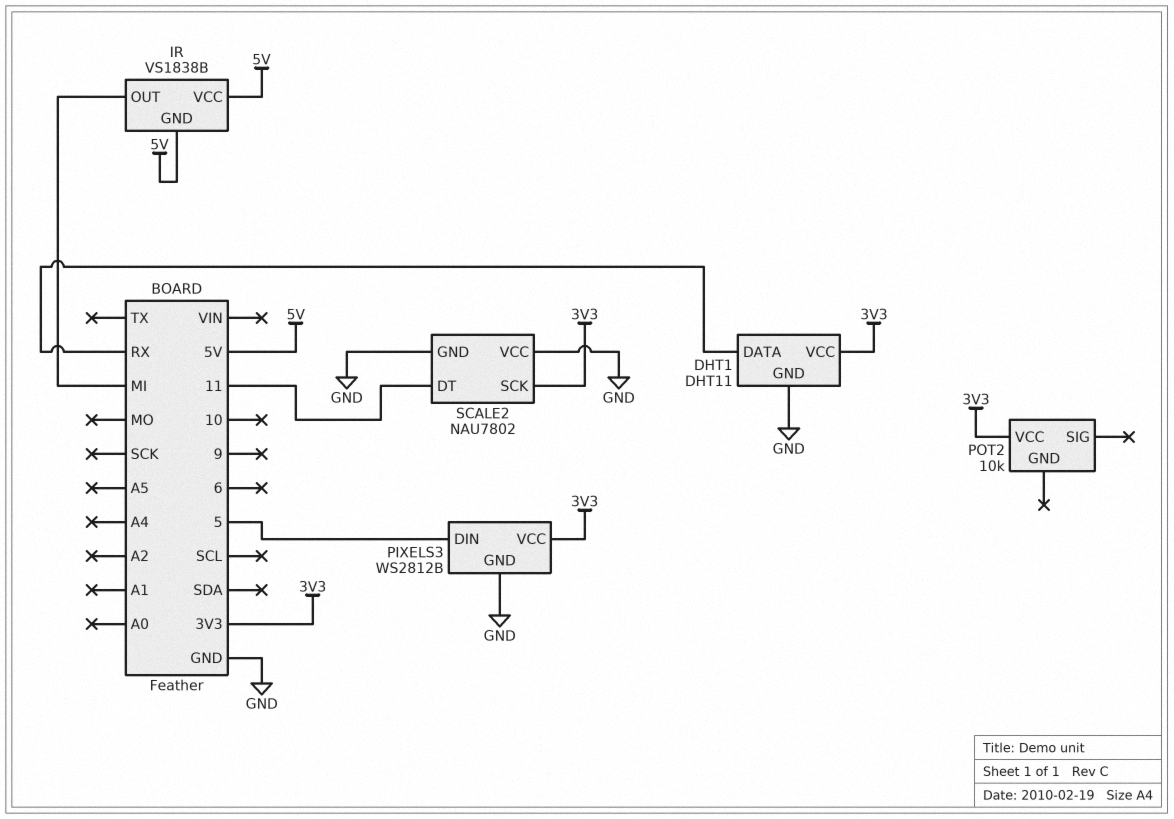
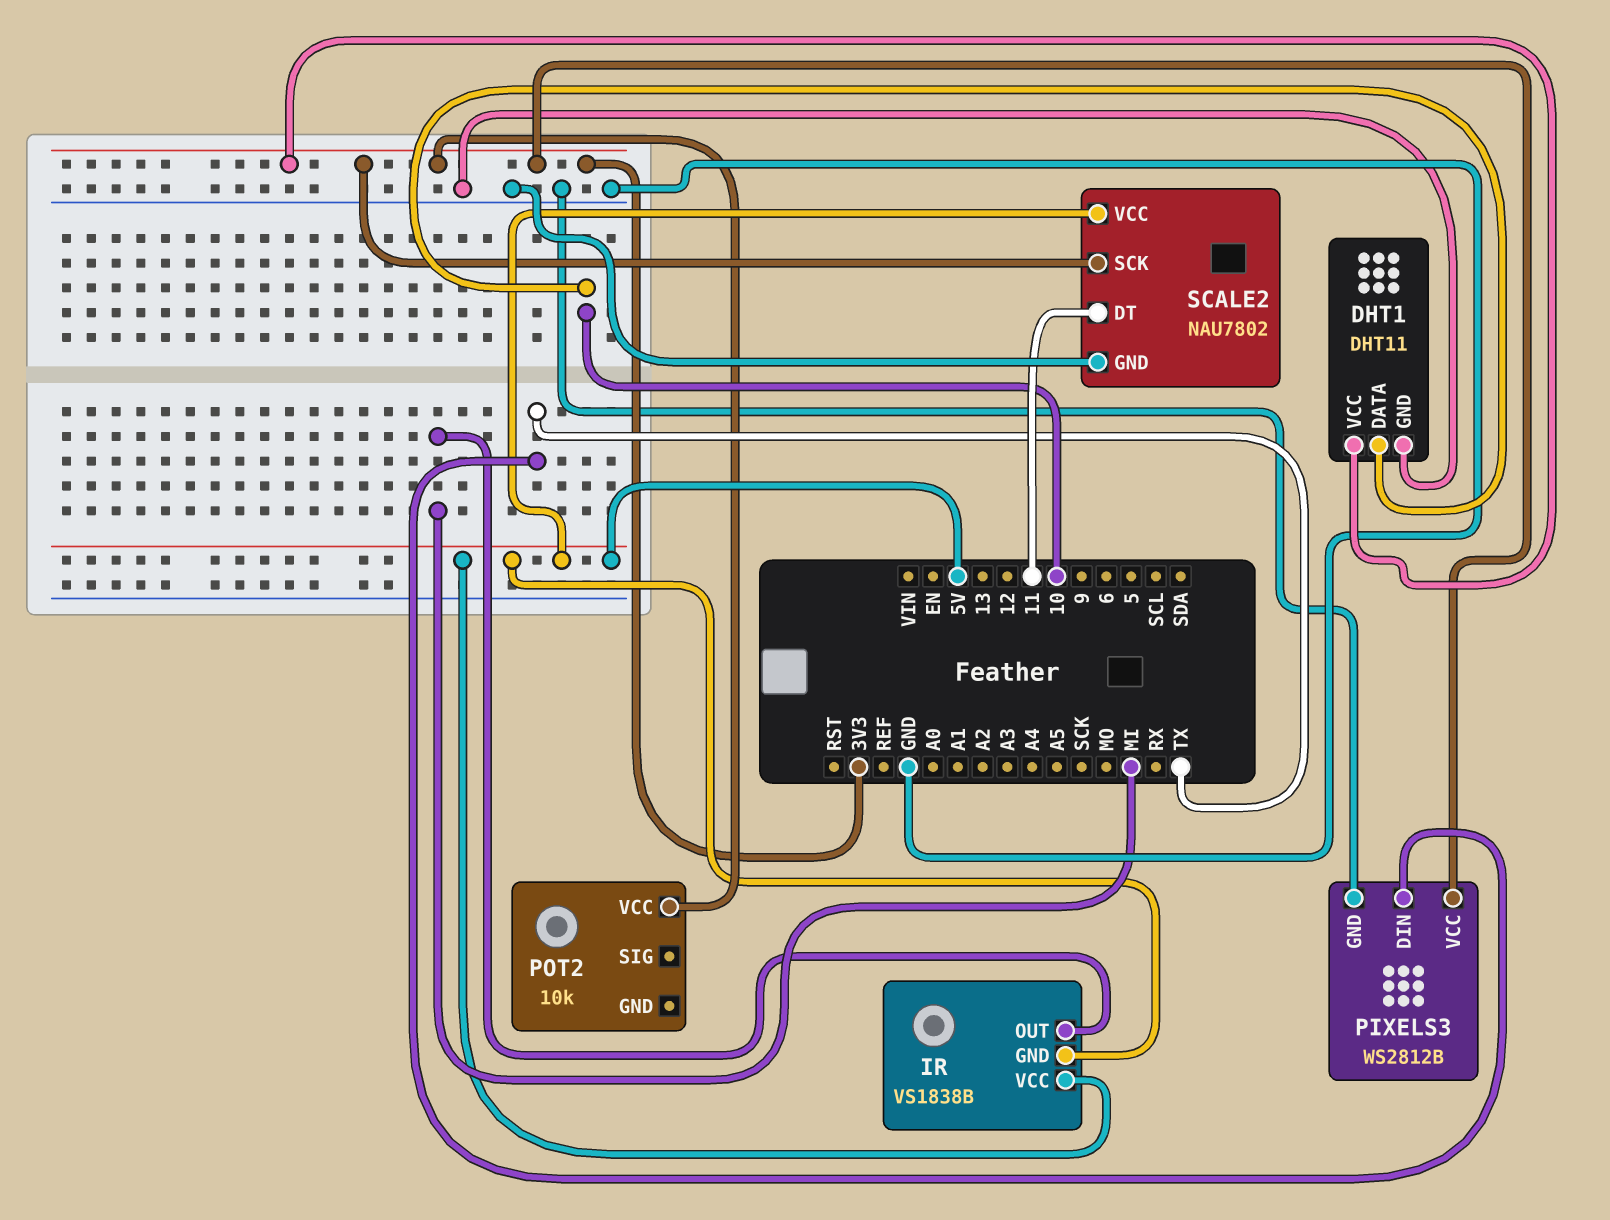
DHT1 pin DATA: RX -> 10
PIXELS3 pin DIN: 5 -> TX
SCALE2 pin VCC: GND -> 5V

